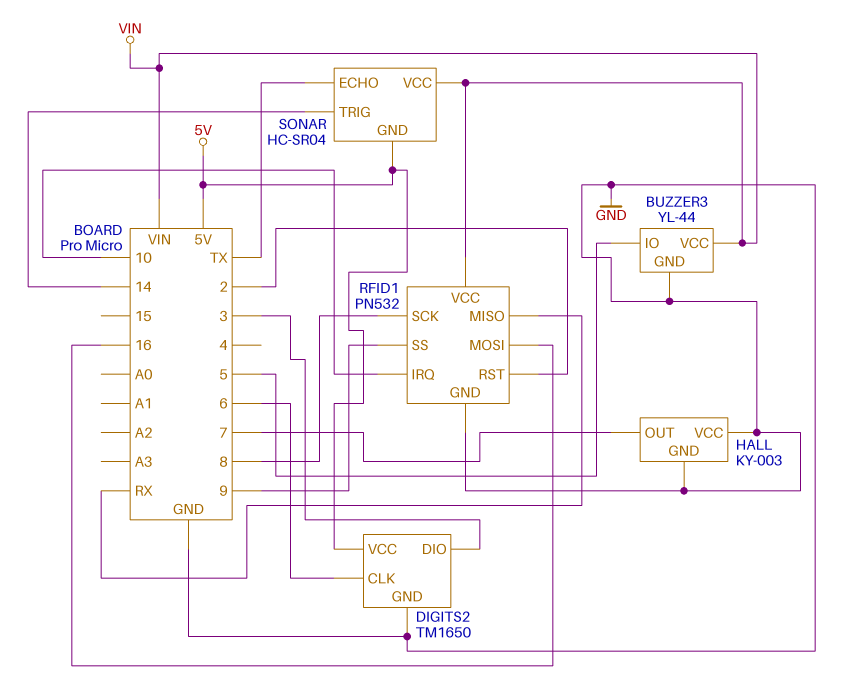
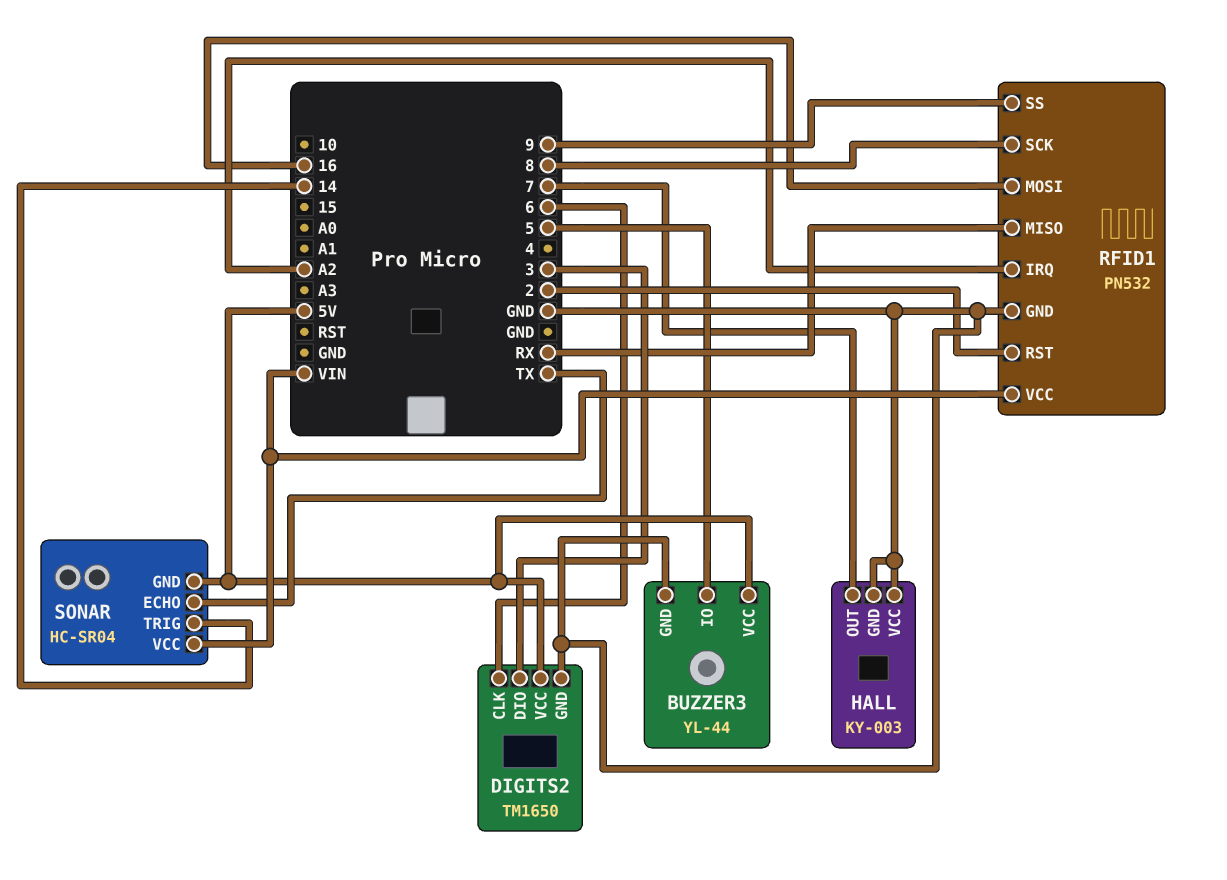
BUZZER3 pin VCC: VIN -> 5V
RFID1 pin IRQ: 10 -> A2

